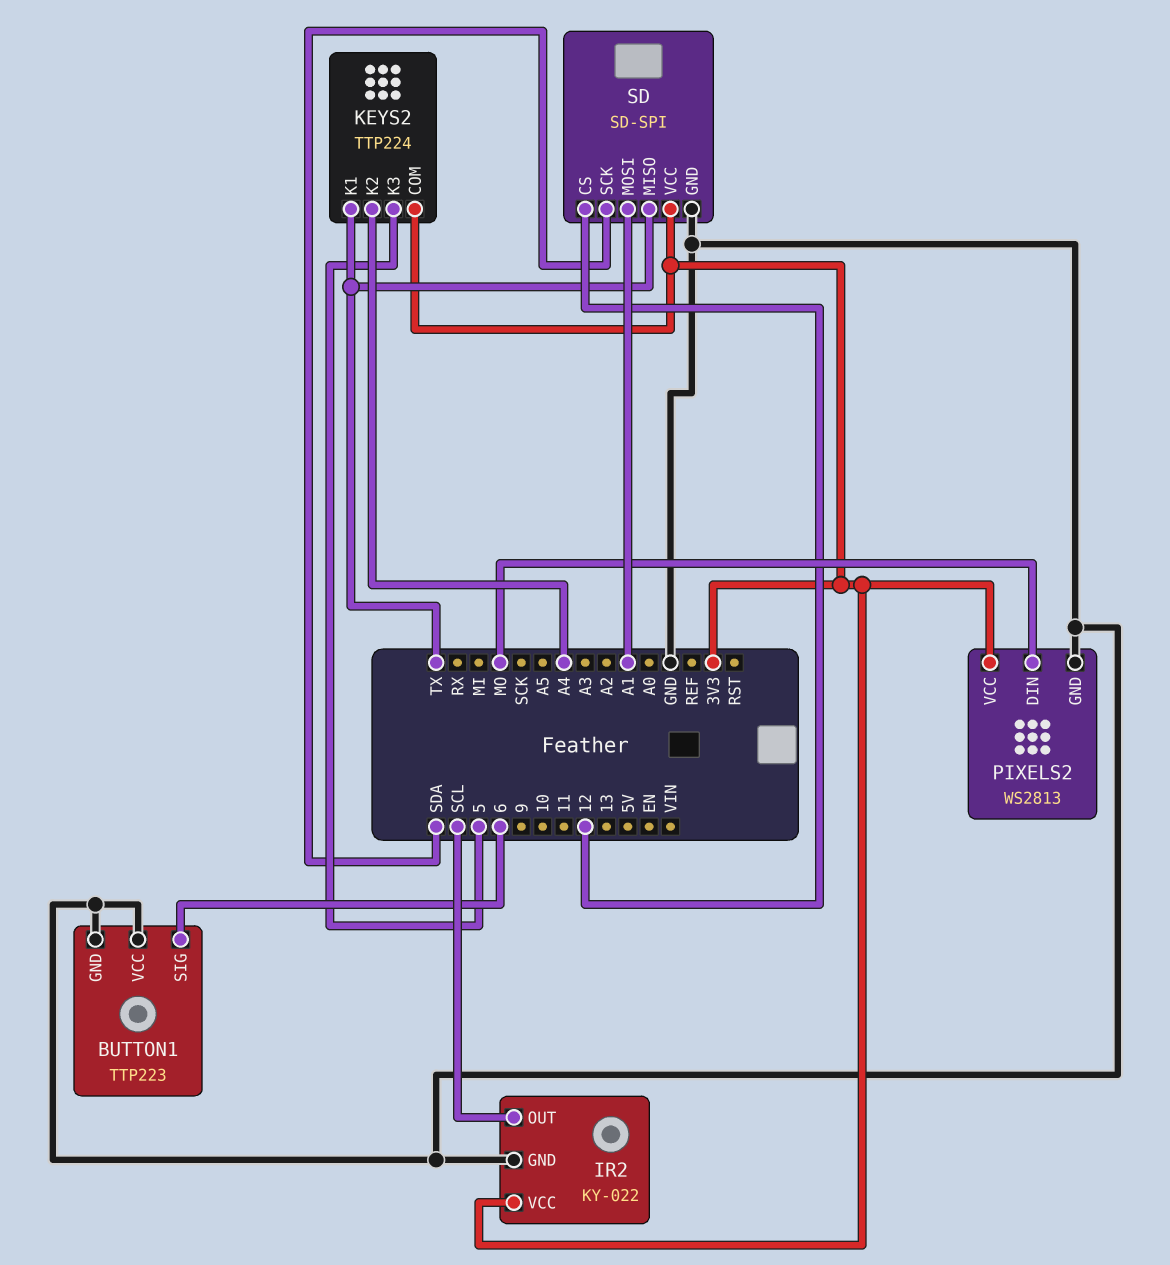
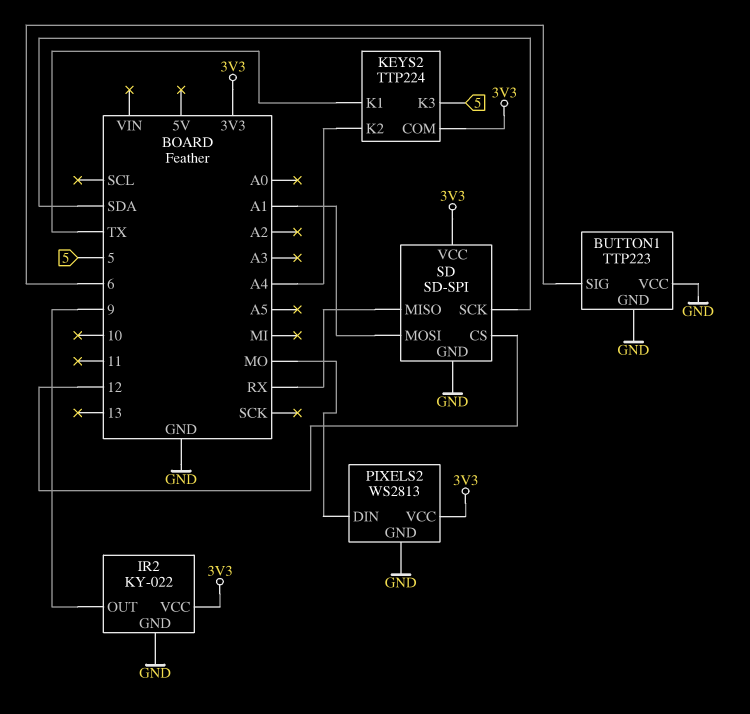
IR2 pin OUT: SCL -> 9
SD pin MISO: TX -> RX

